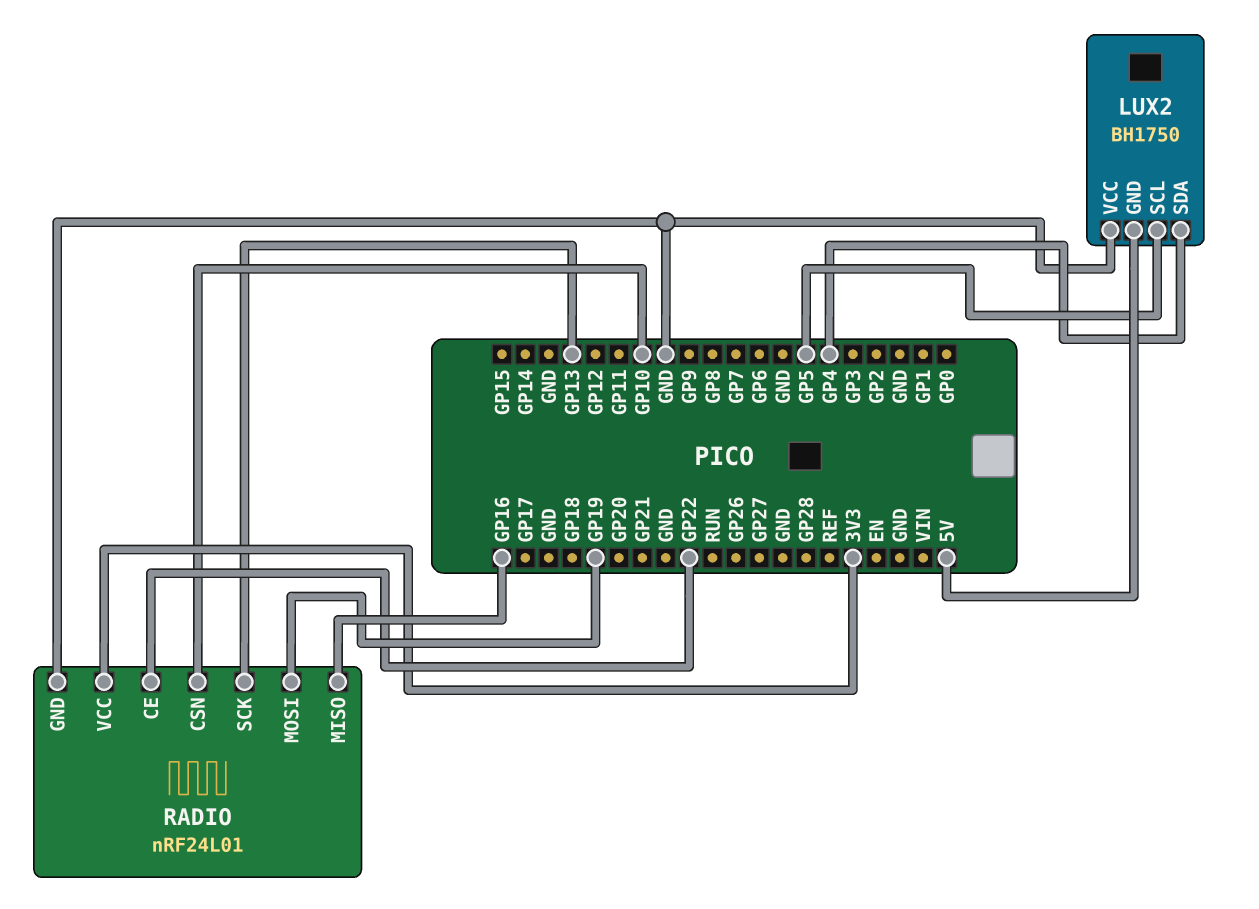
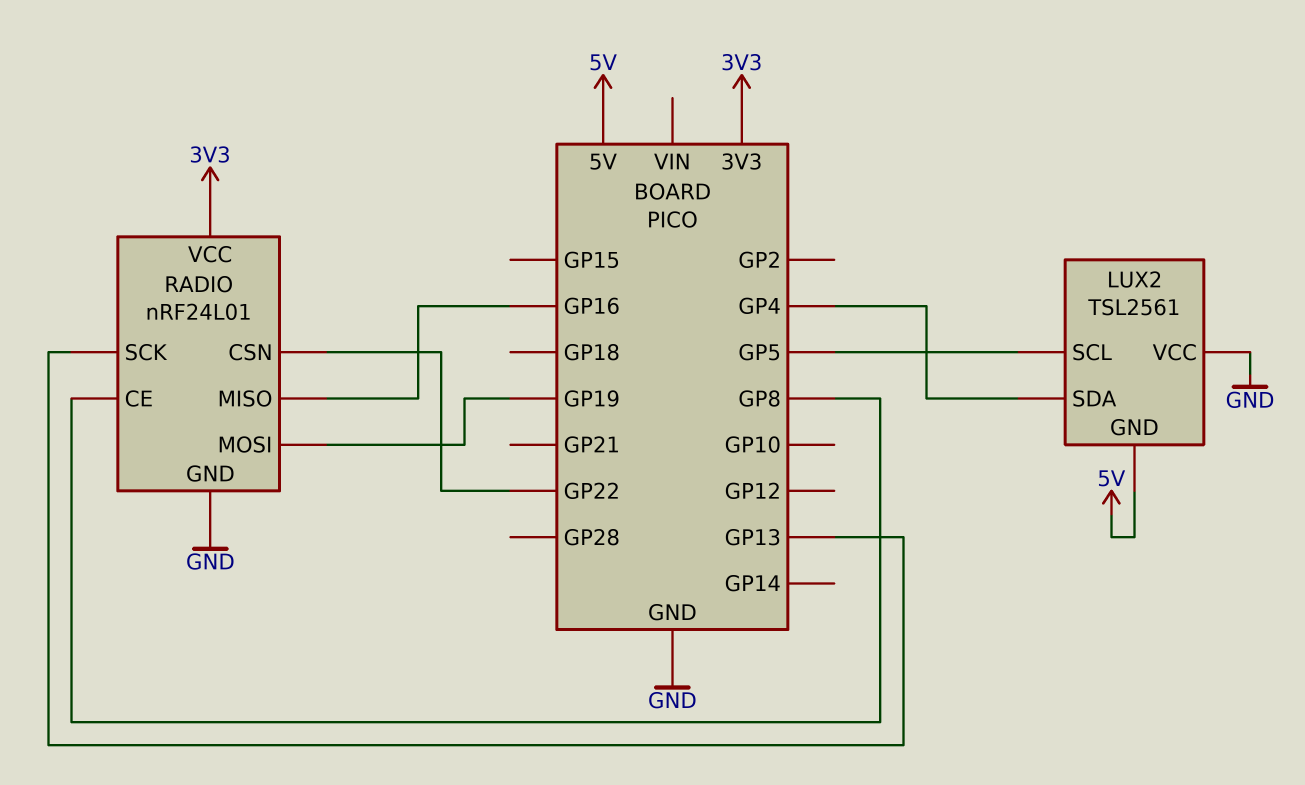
LUX2: BH1750 -> TSL2561
RADIO pin CE: GP22 -> GP8
RADIO pin CSN: GP10 -> GP22

